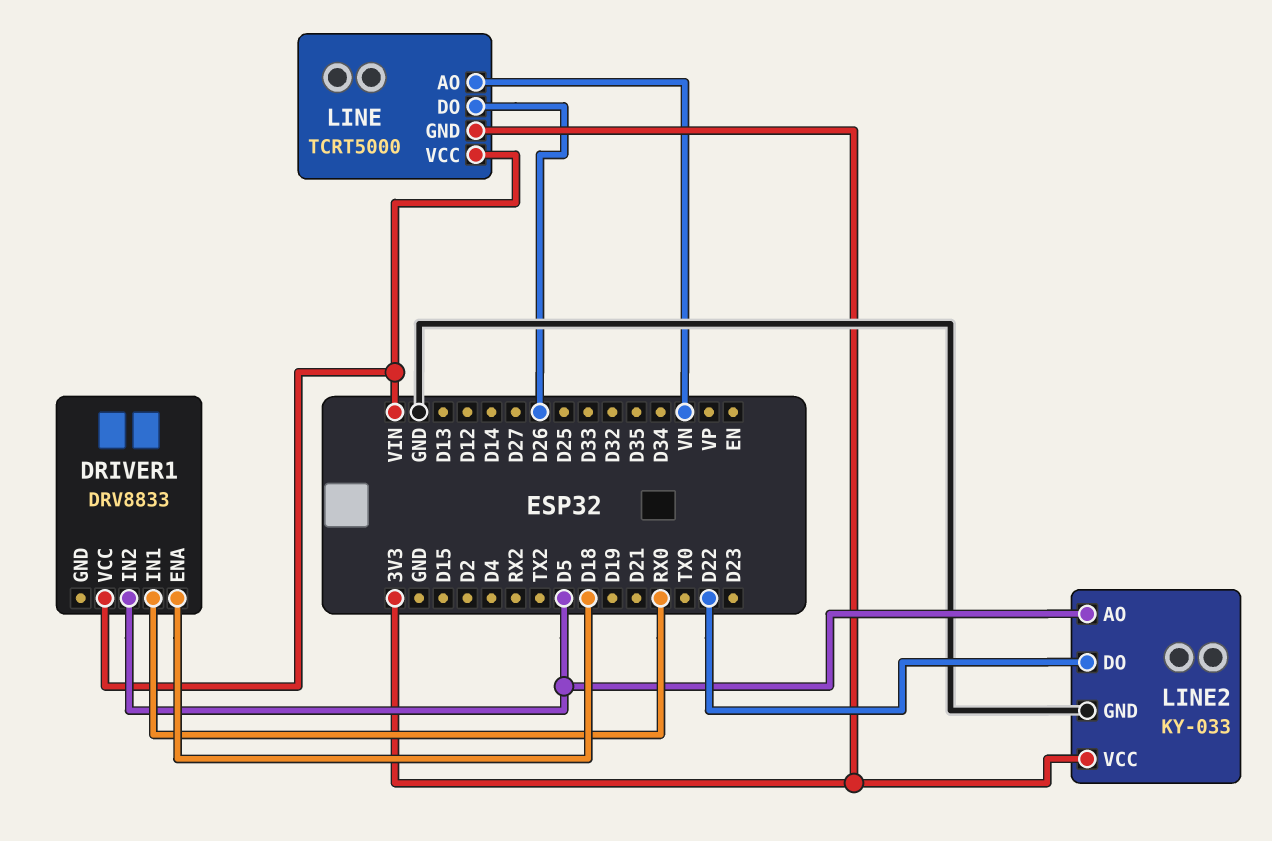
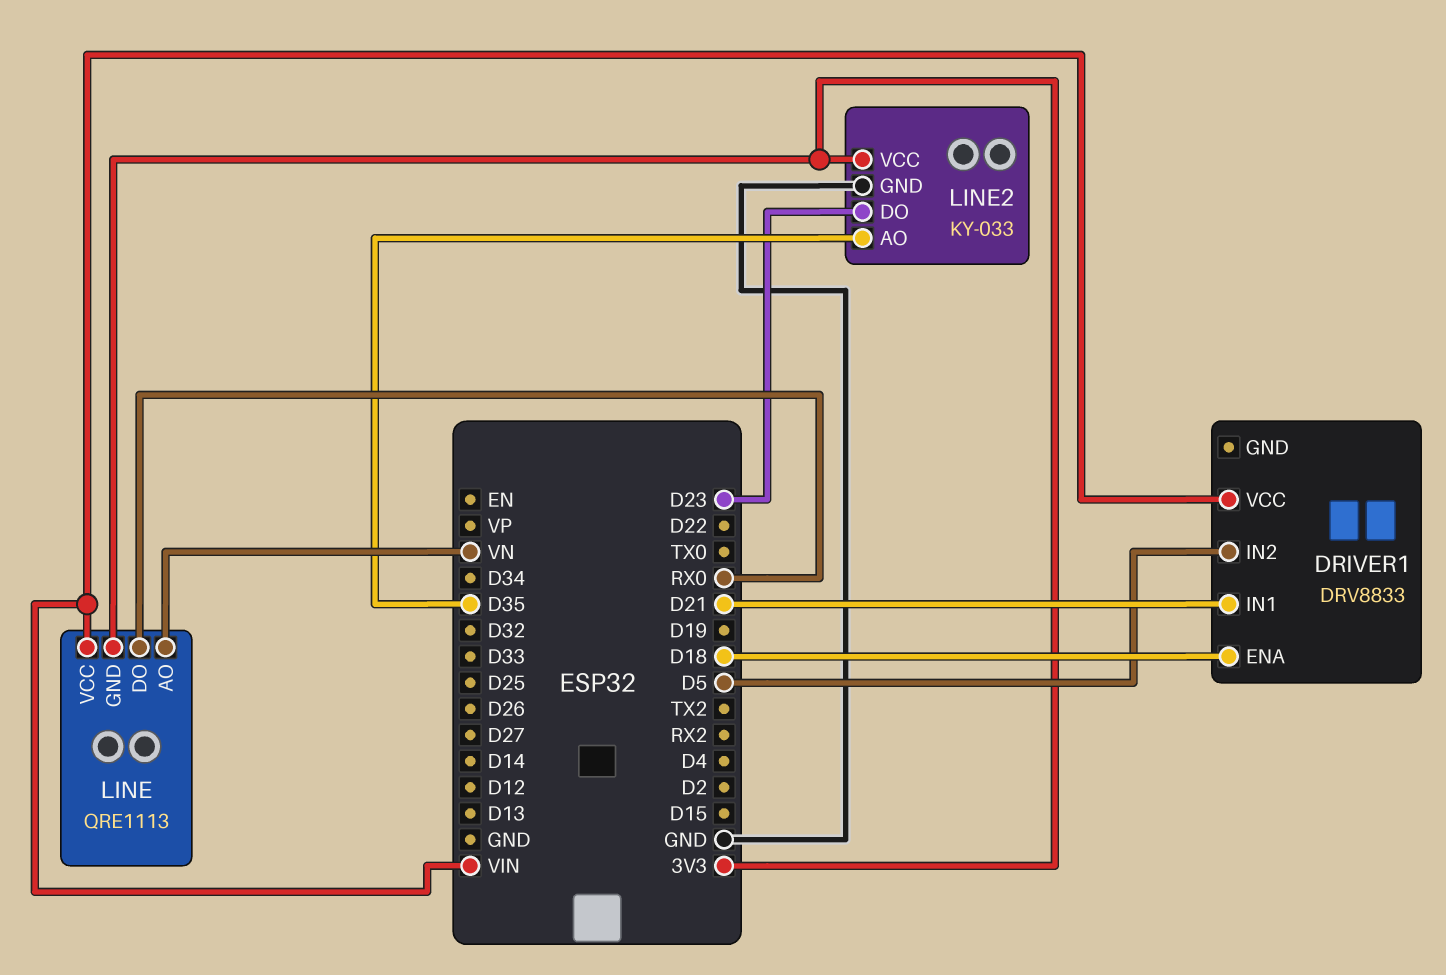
DRIVER1 pin IN1: RX0 -> D21
LINE: TCRT5000 -> QRE1113
LINE pin DO: D26 -> RX0
LINE2 pin AO: D5 -> D35
LINE2 pin DO: D22 -> D23

